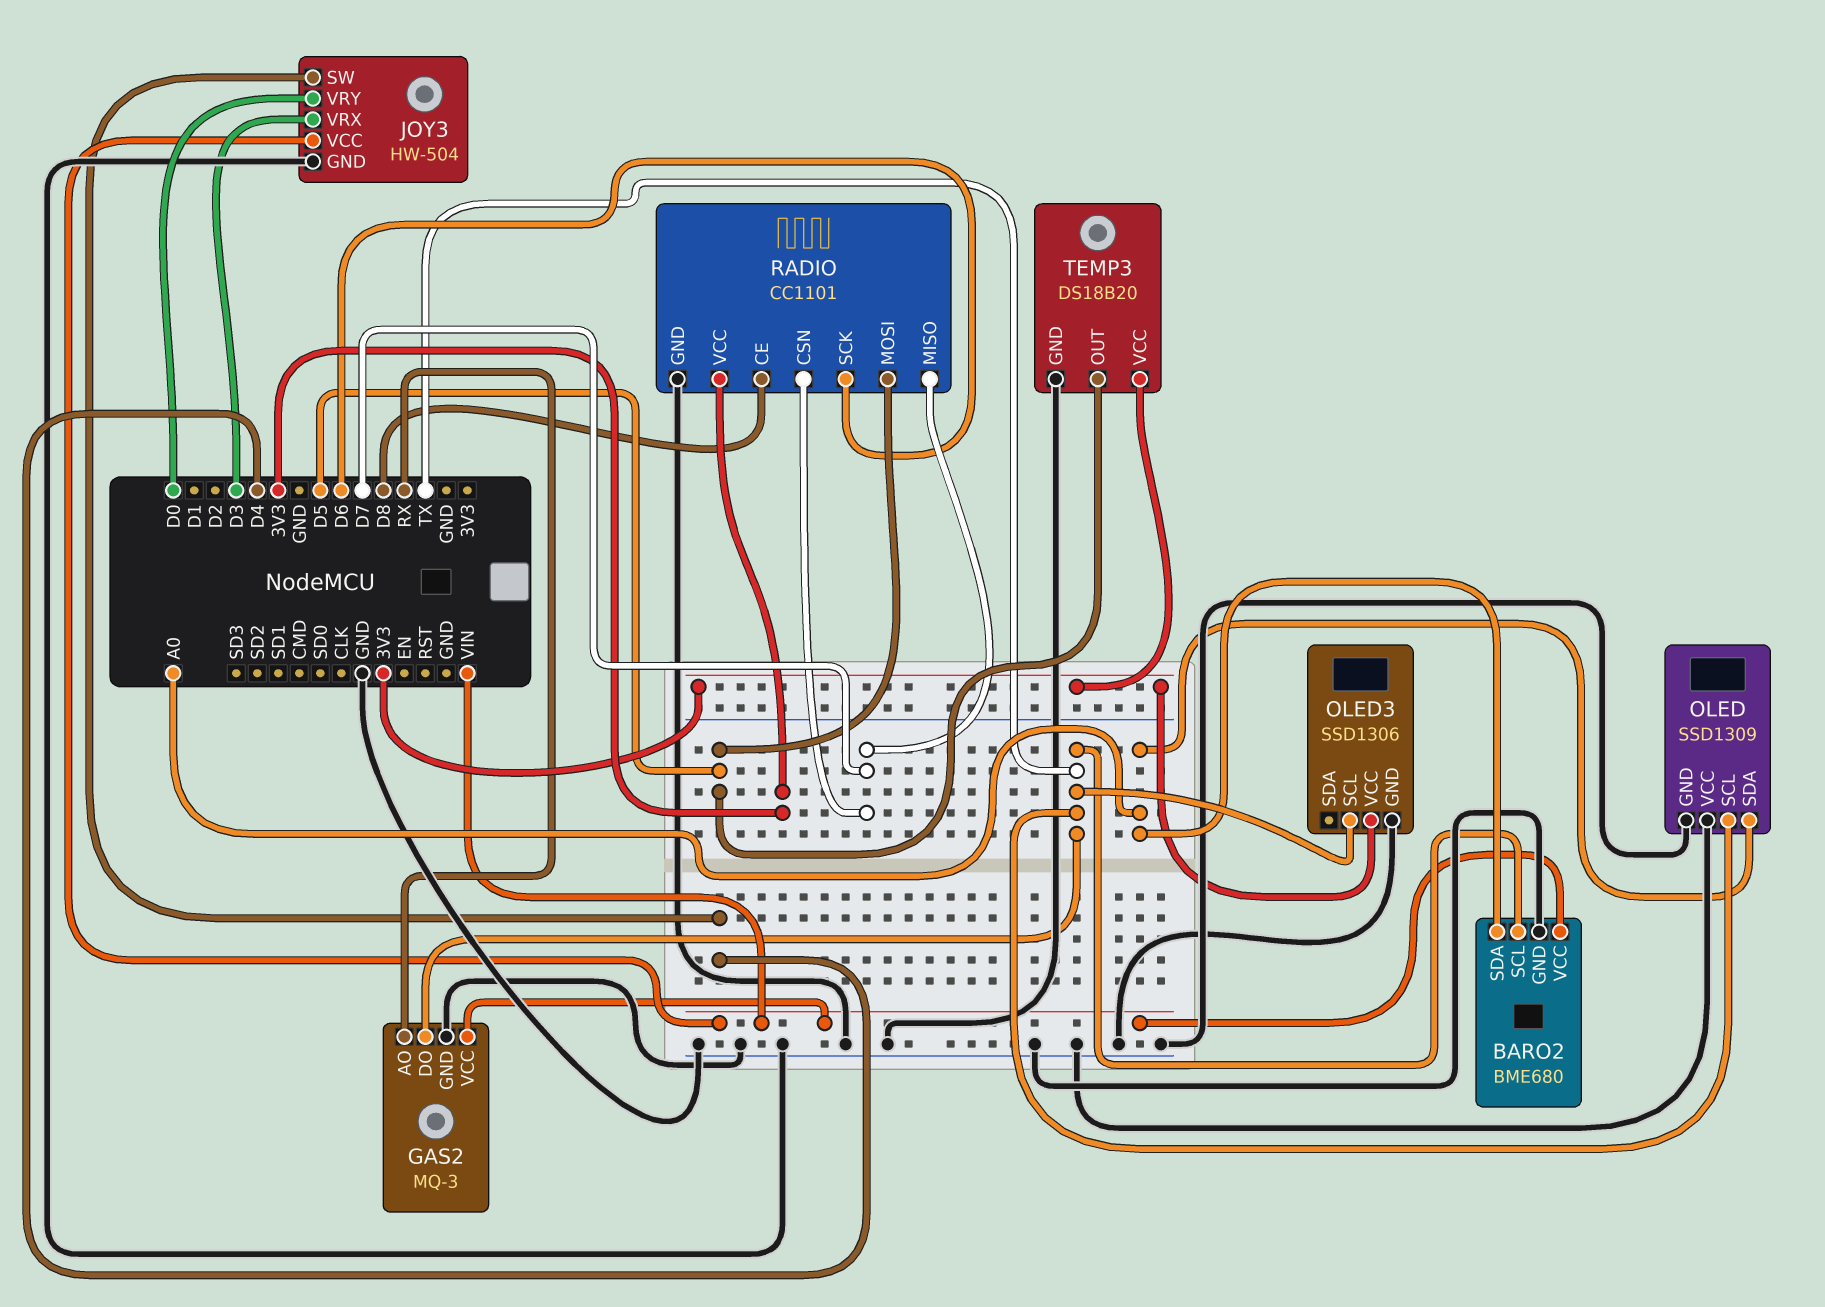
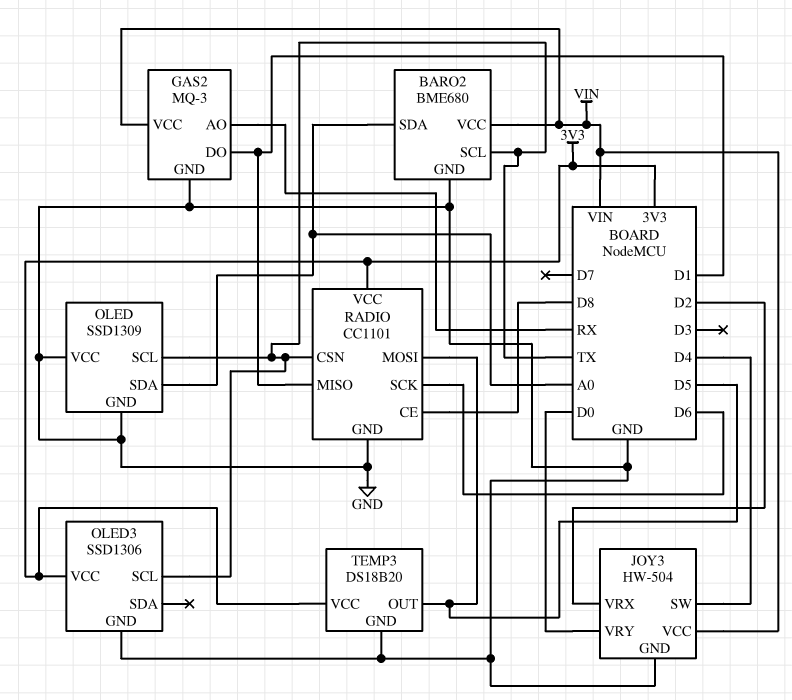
GAS2 pin DO: TX -> D1
JOY3 pin VRX: D3 -> D2
RADIO pin CSN: D7 -> TX
RADIO pin MISO: D7 -> D1

